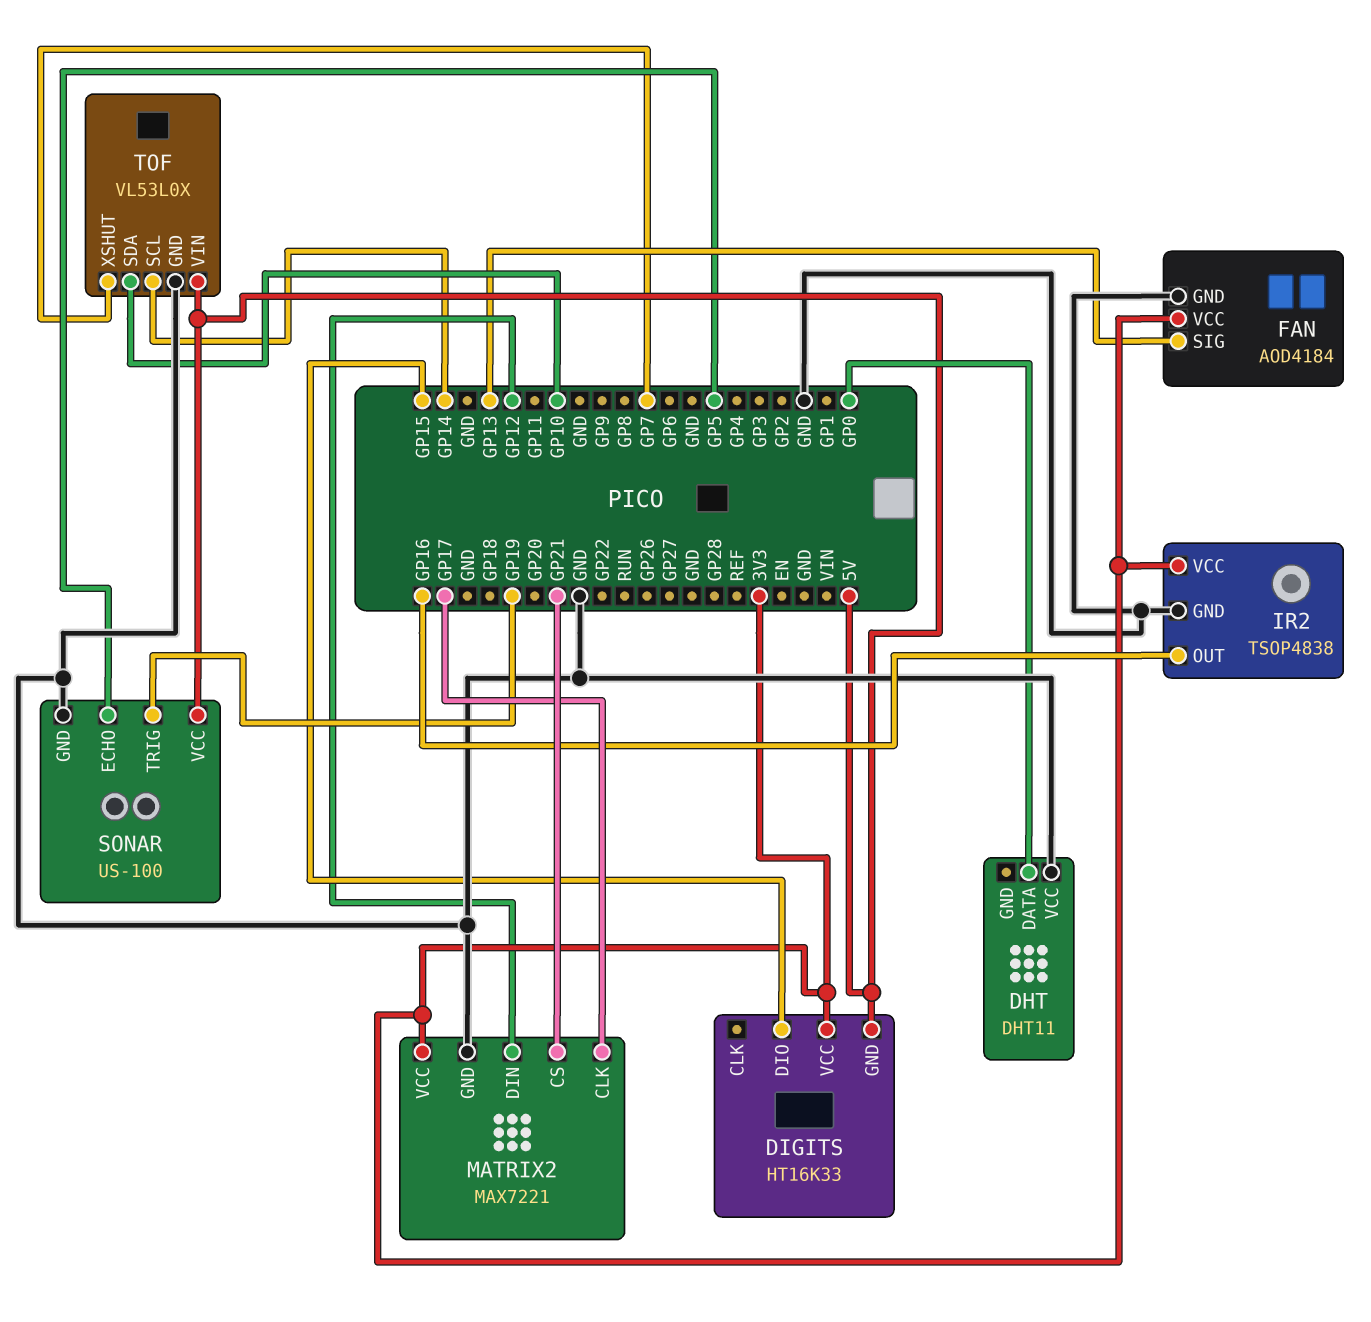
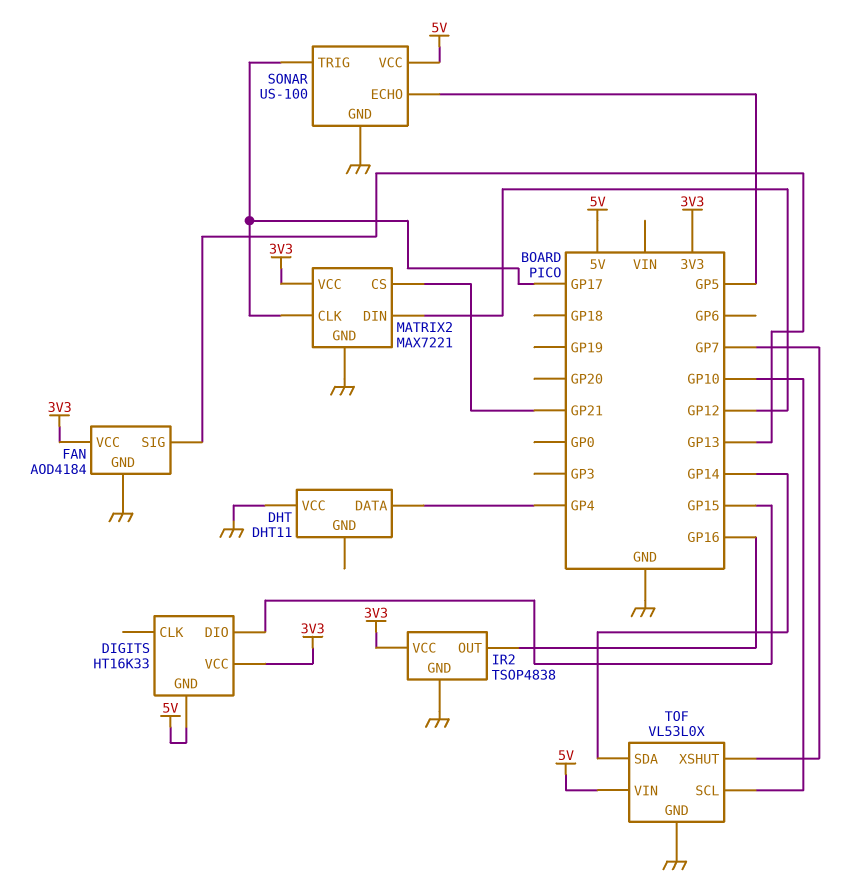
DHT pin DATA: GP0 -> GP4
SONAR pin TRIG: GP19 -> GP17
TOF pin SCL: GP14 -> GP10
TOF pin SDA: GP10 -> GP14

